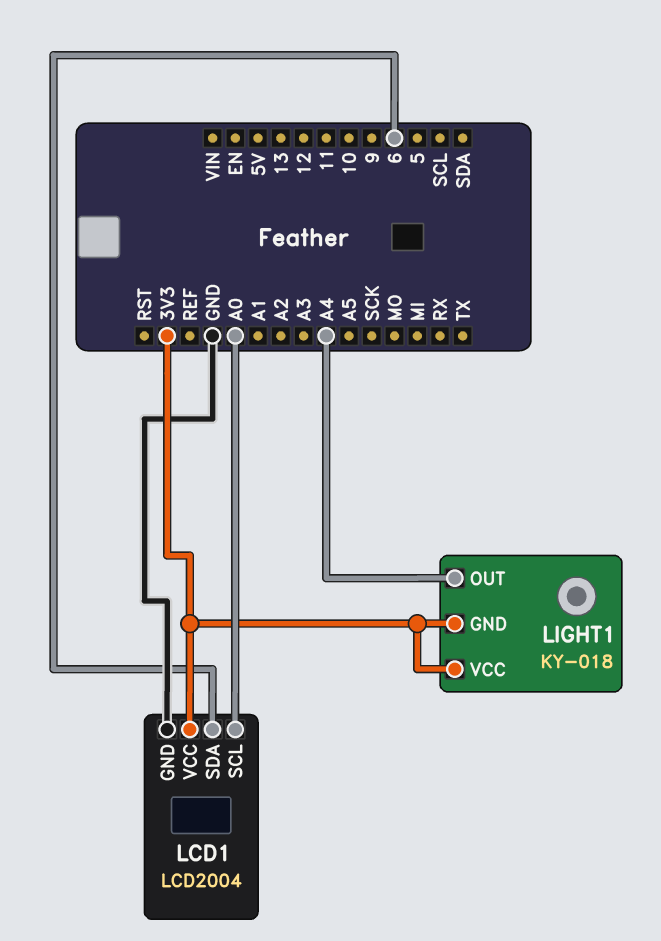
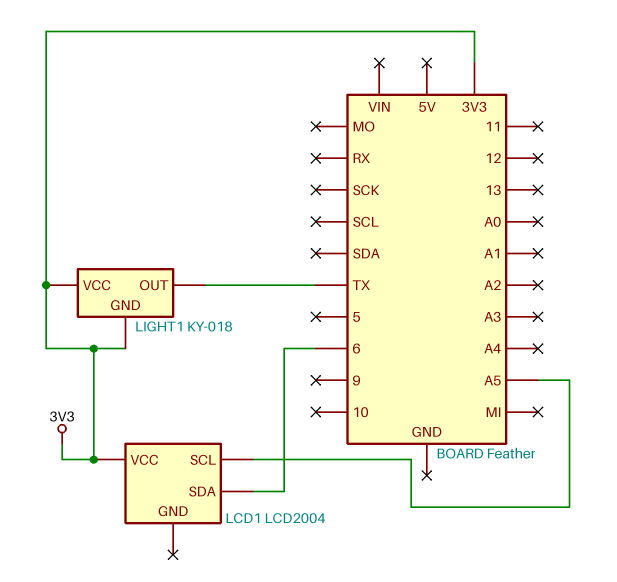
LCD1 pin GND: GND -> none
LCD1 pin SCL: A0 -> A5
LIGHT1 pin OUT: A4 -> TX

